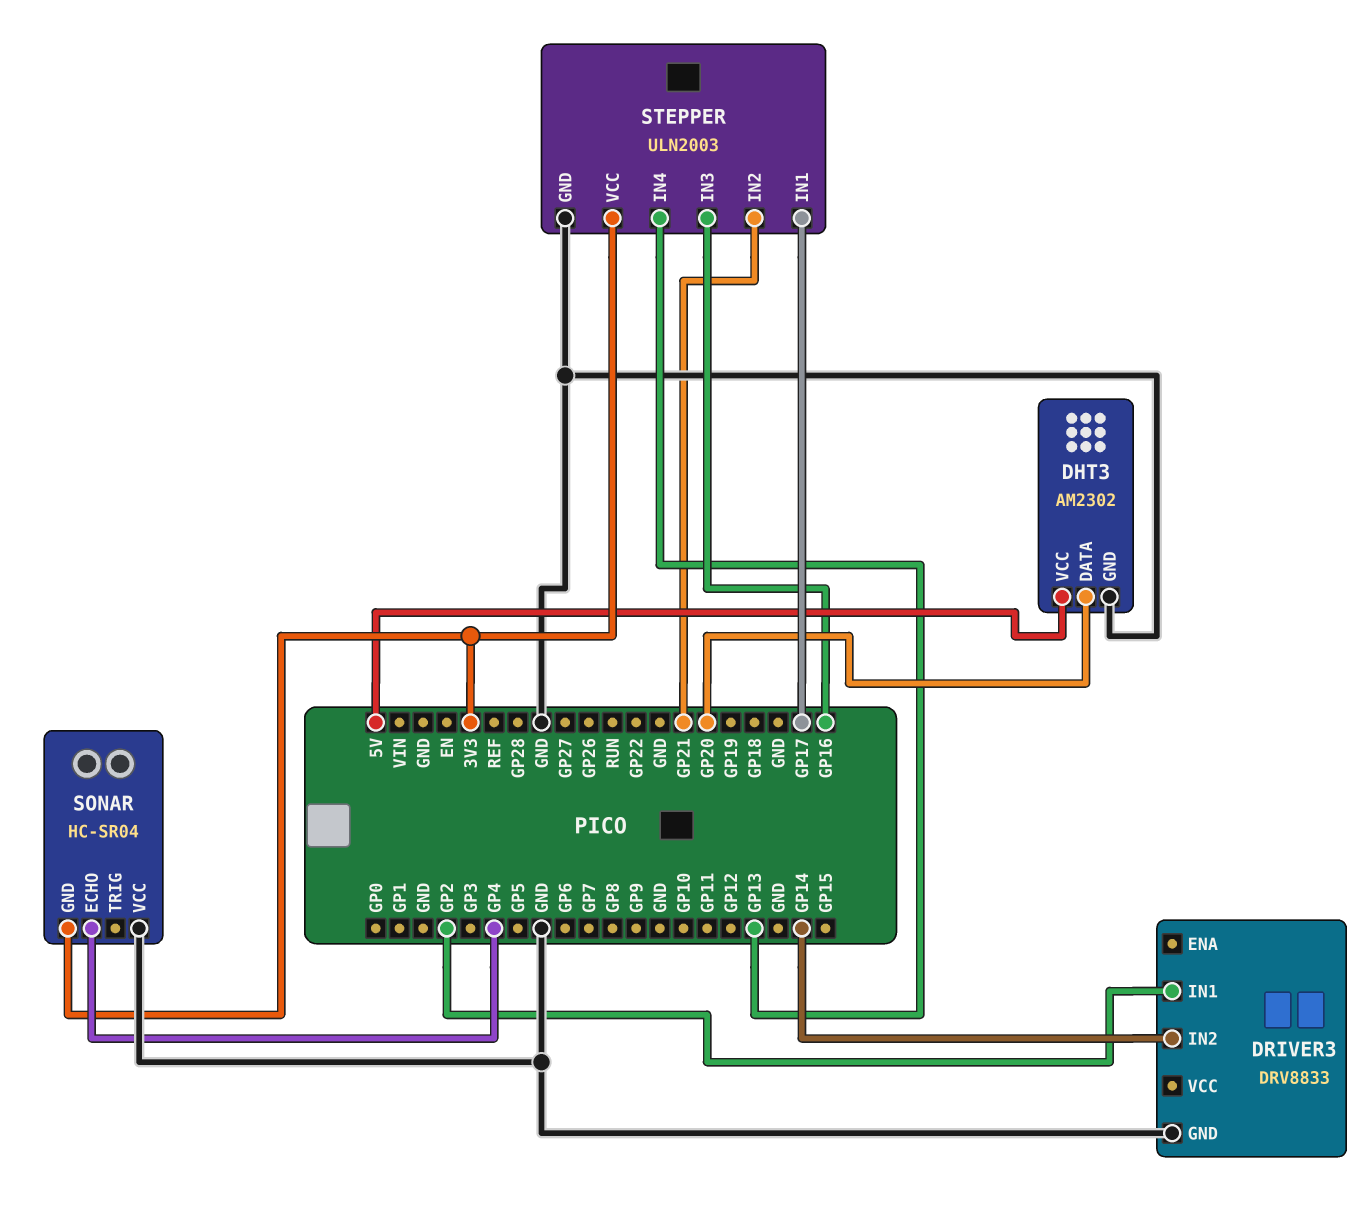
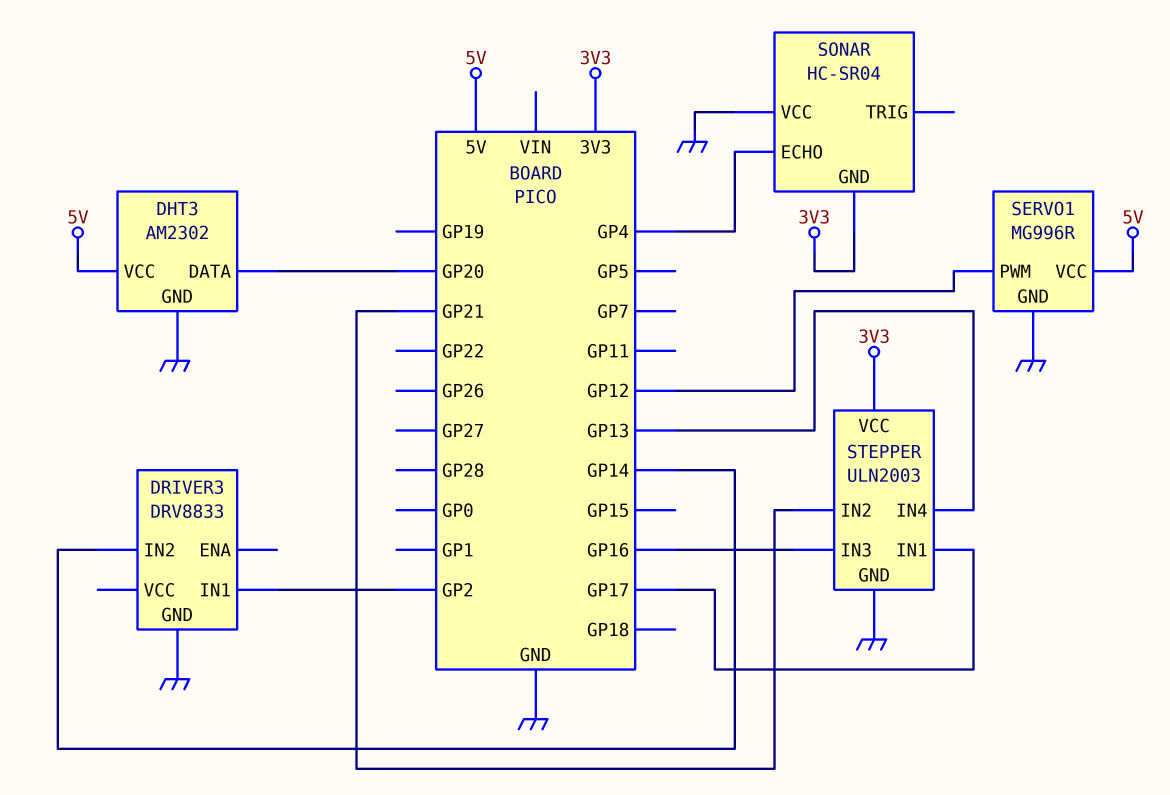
SERVO1: none -> MG996R
SERVO1 pin GND: none -> GND
SERVO1 pin PWM: none -> GP12
SERVO1 pin VCC: none -> 5V

